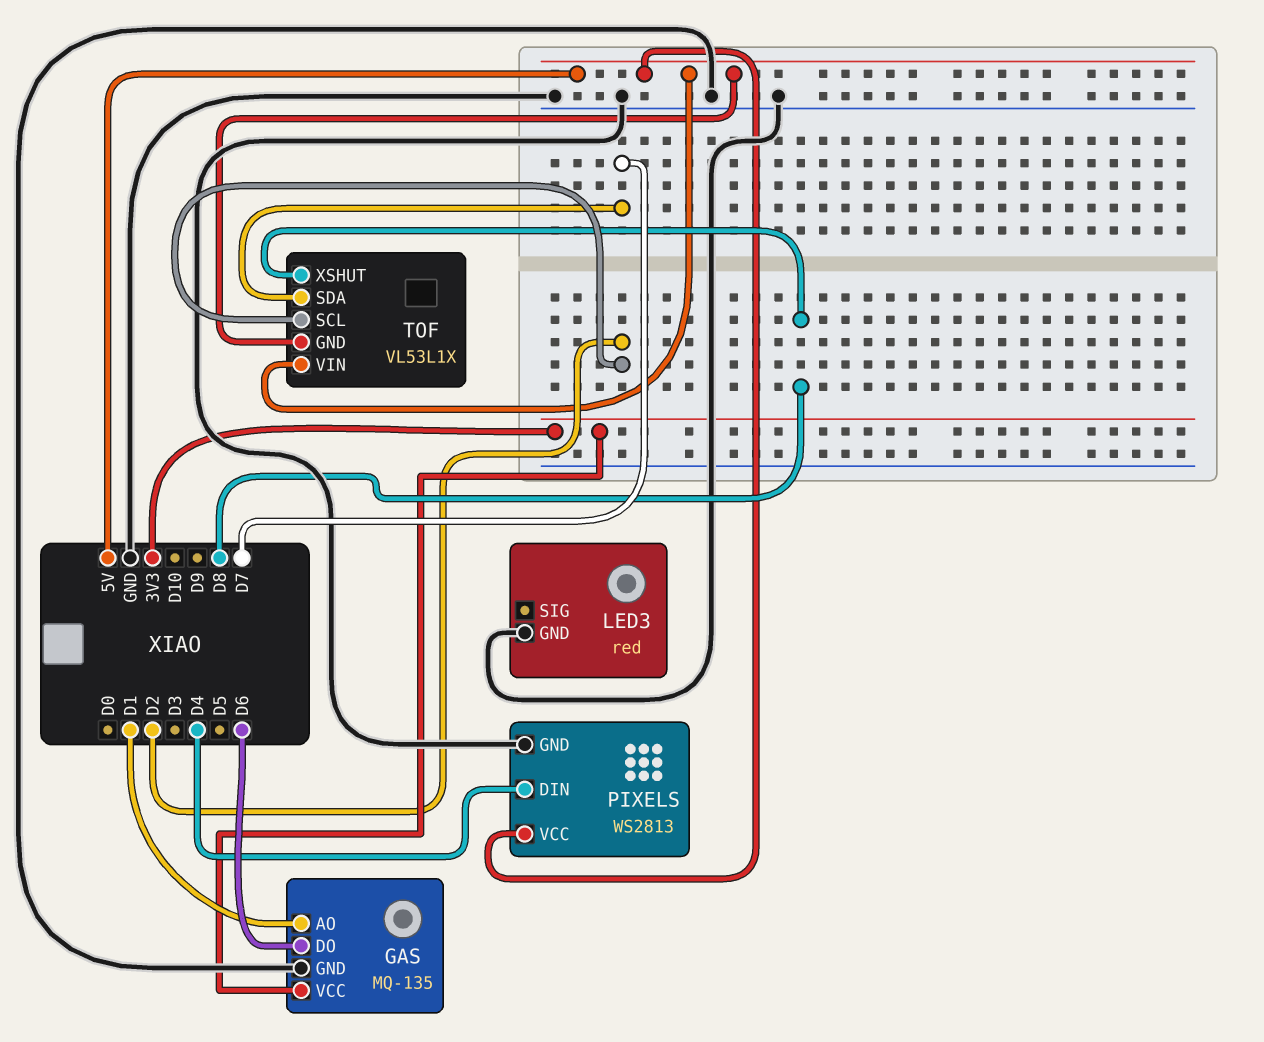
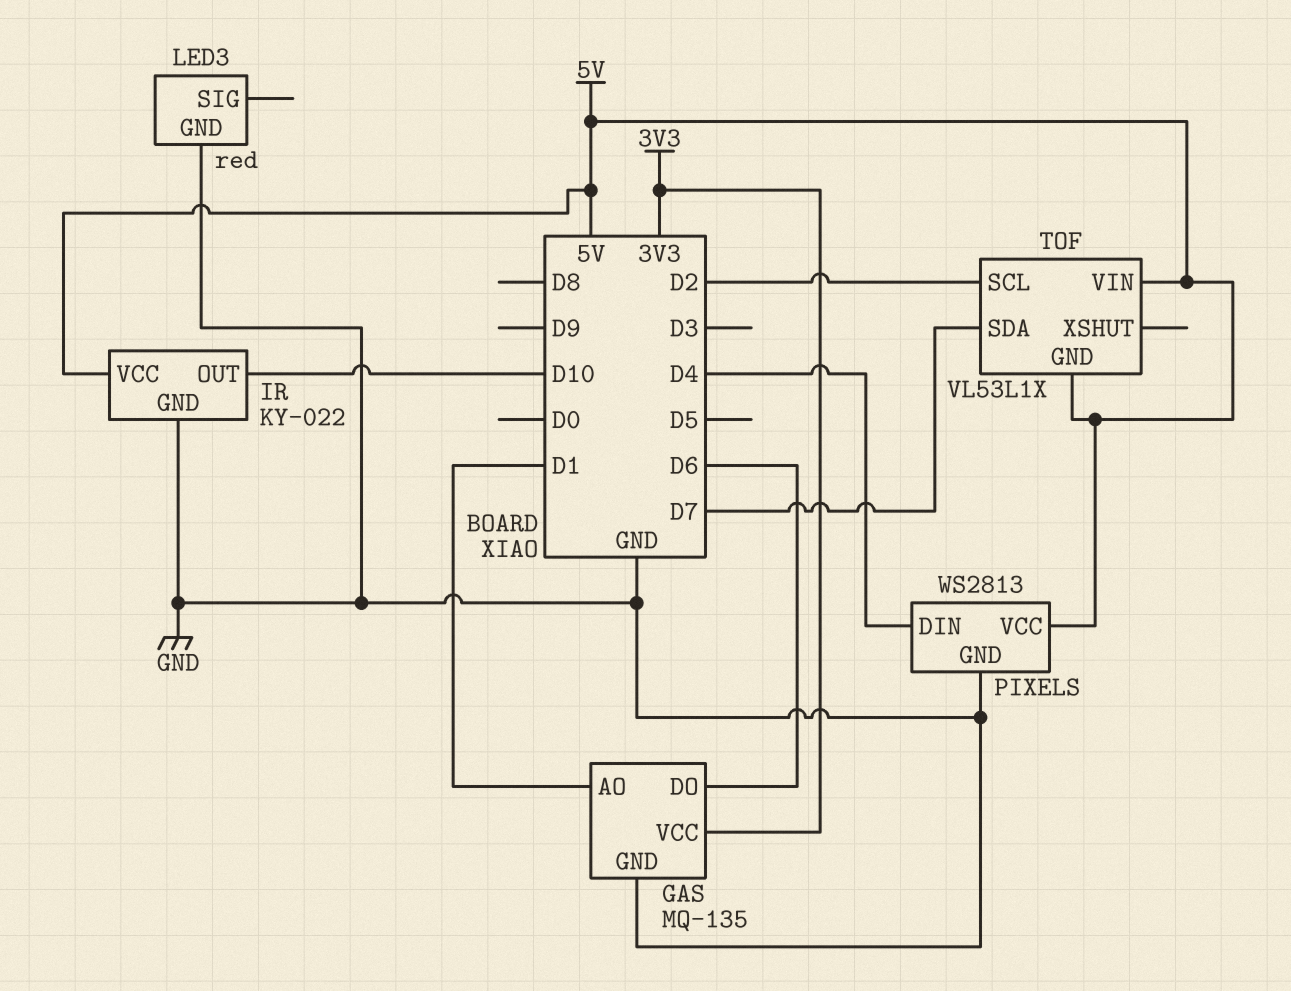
IR: none -> KY-022
IR pin GND: none -> GND
IR pin OUT: none -> D10
IR pin VCC: none -> 5V
TOF pin XSHUT: D8 -> none

